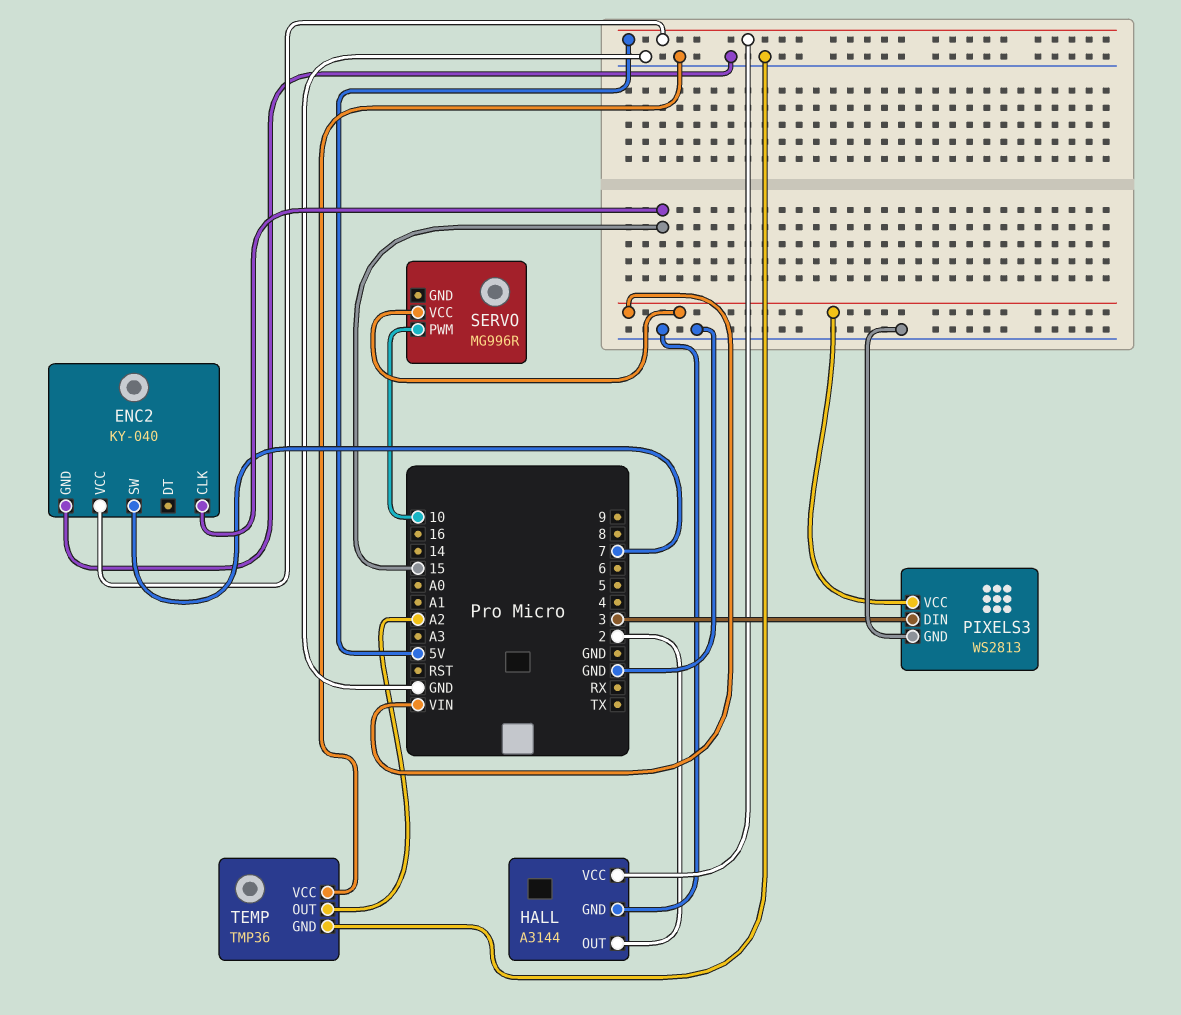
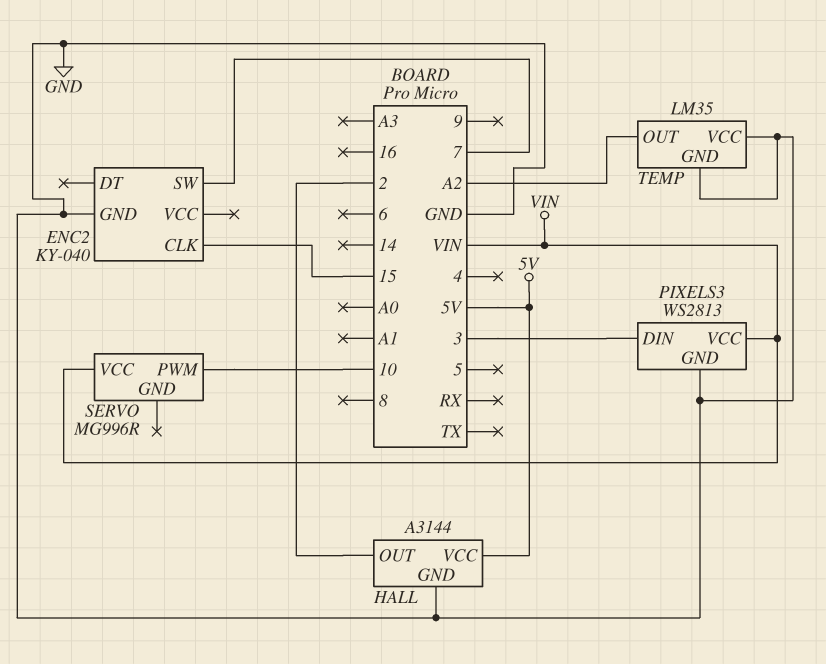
ENC2 pin VCC: 5V -> none
TEMP: TMP36 -> LM35

